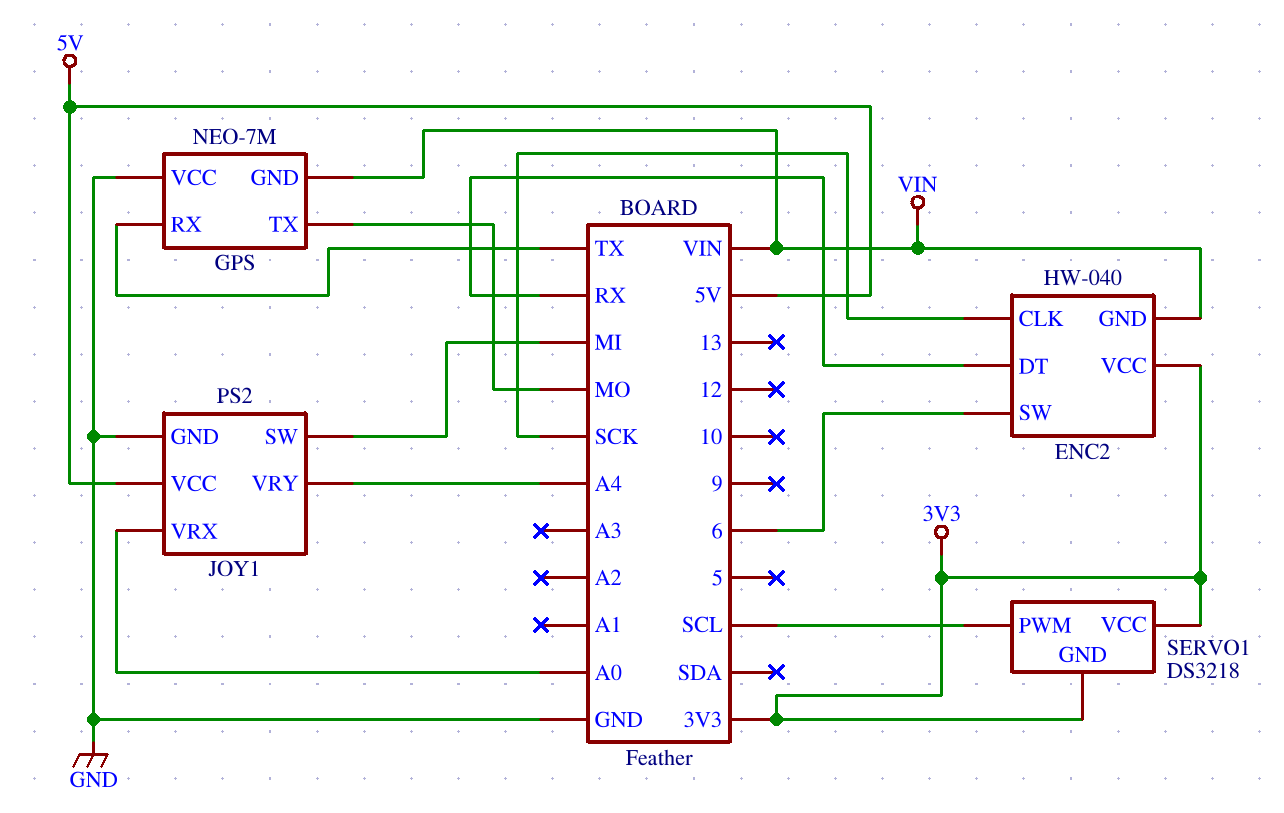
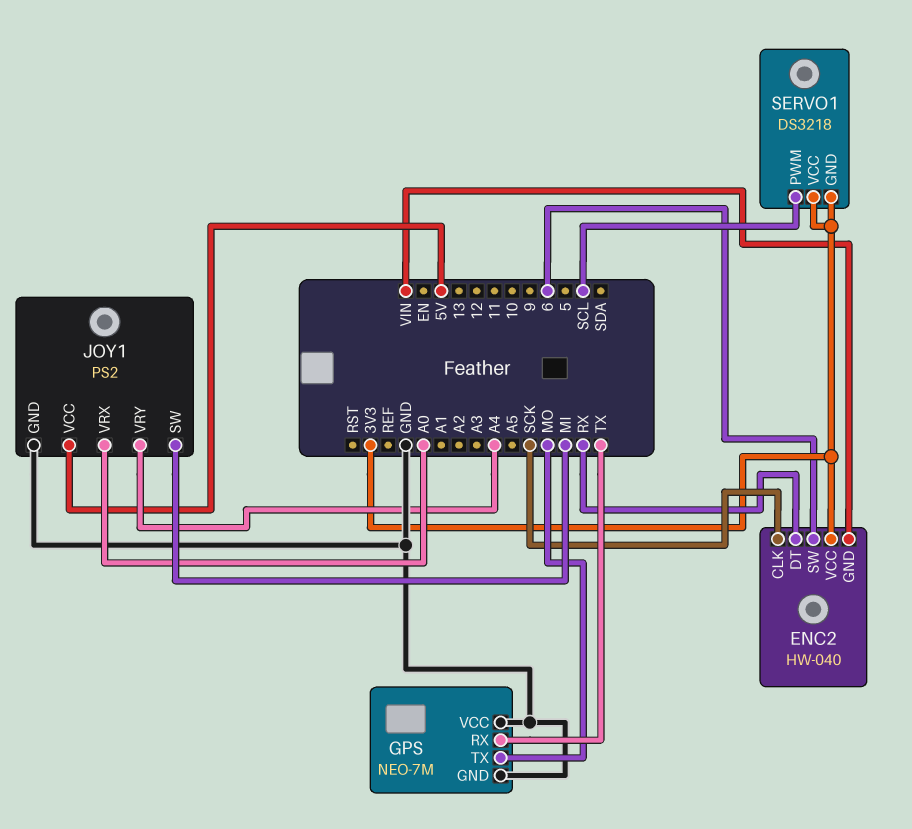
GPS pin GND: VIN -> GND

